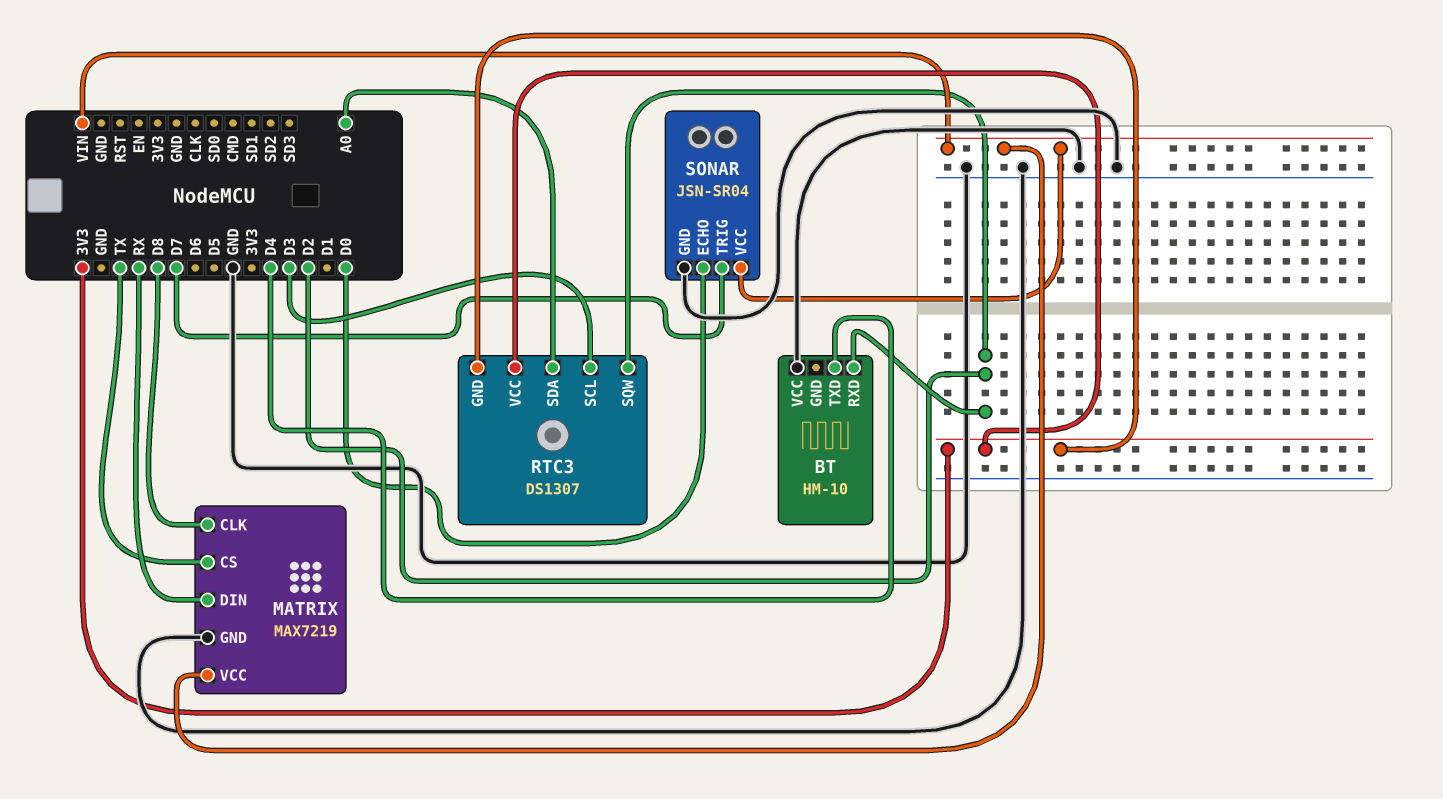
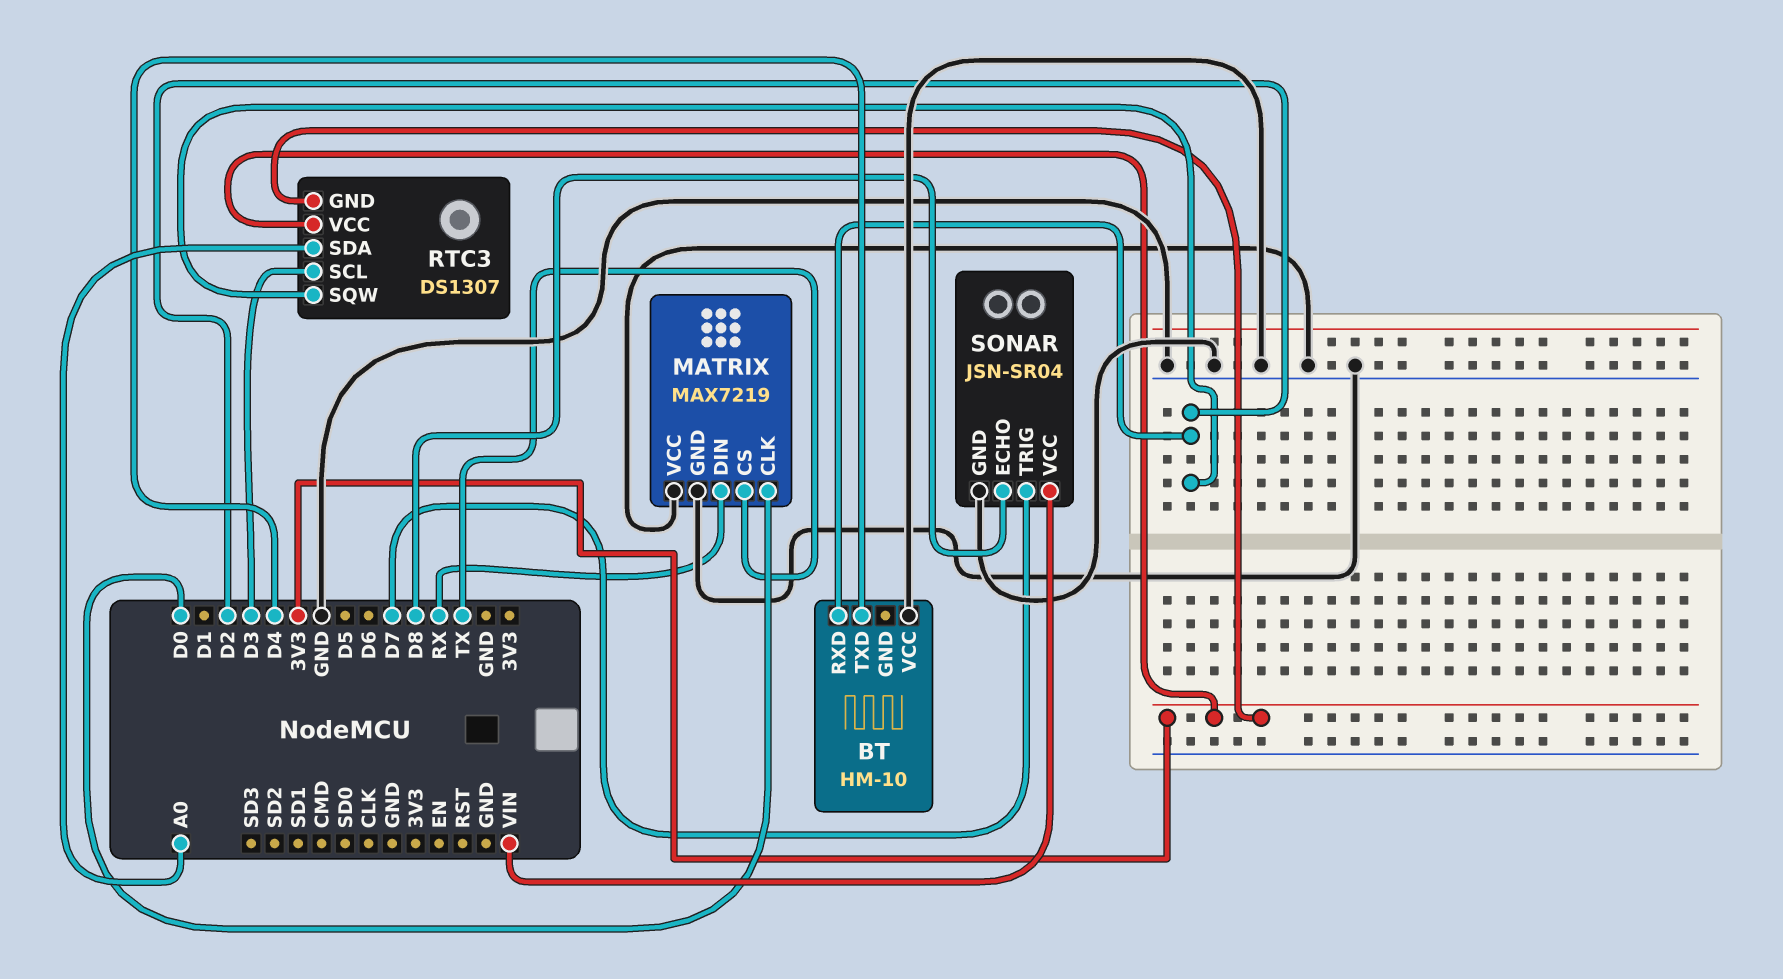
MATRIX pin CLK: D8 -> D0
MATRIX pin VCC: VIN -> GND
SONAR pin ECHO: D0 -> D8

